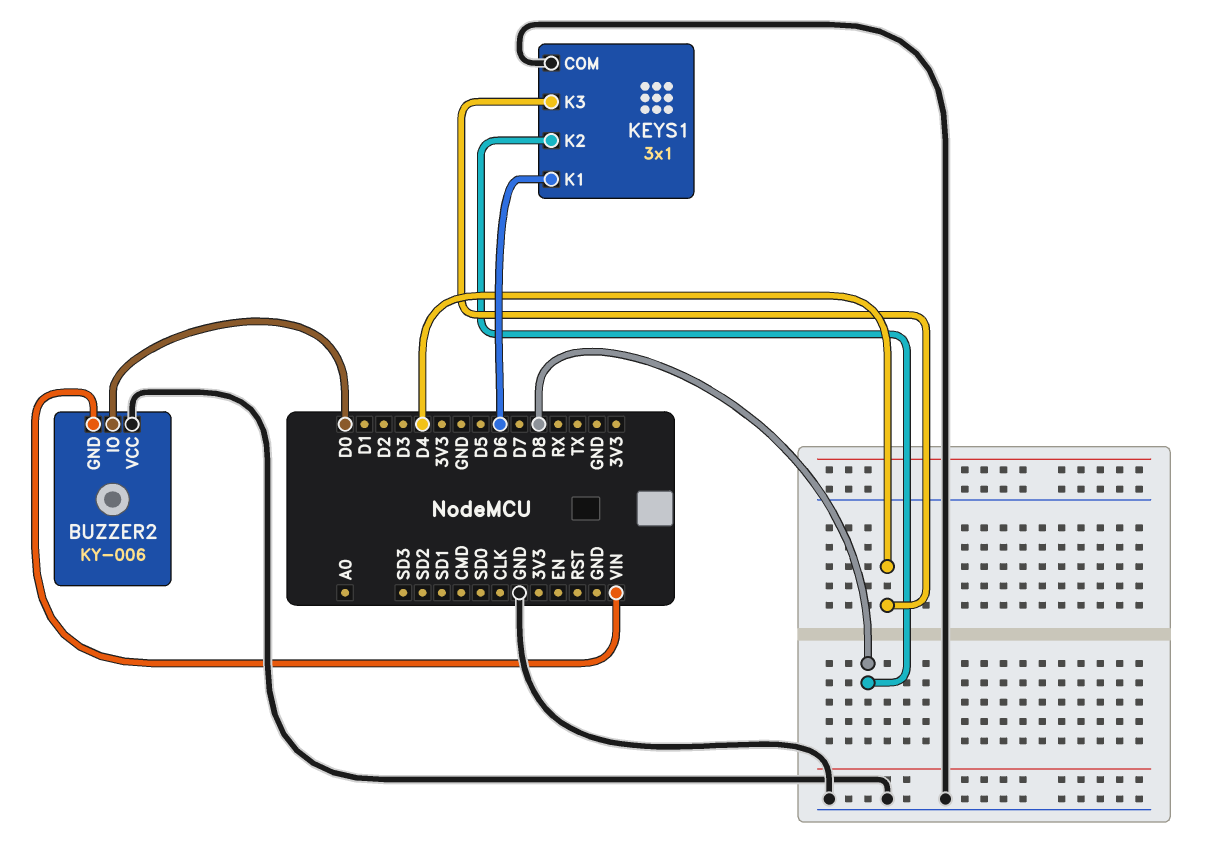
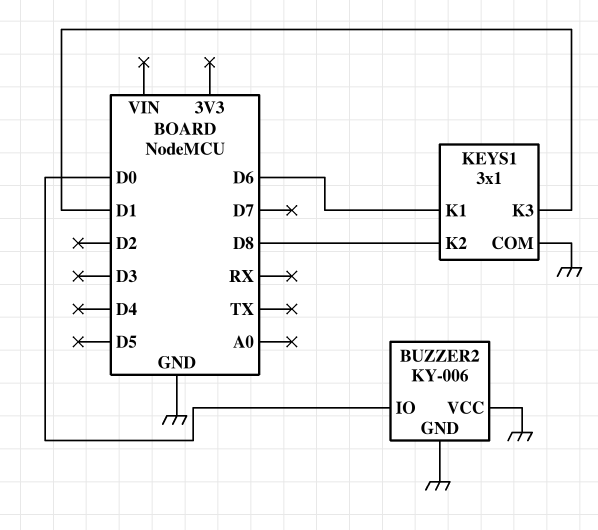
BUZZER2 pin GND: VIN -> GND
KEYS1 pin K3: D4 -> D1

